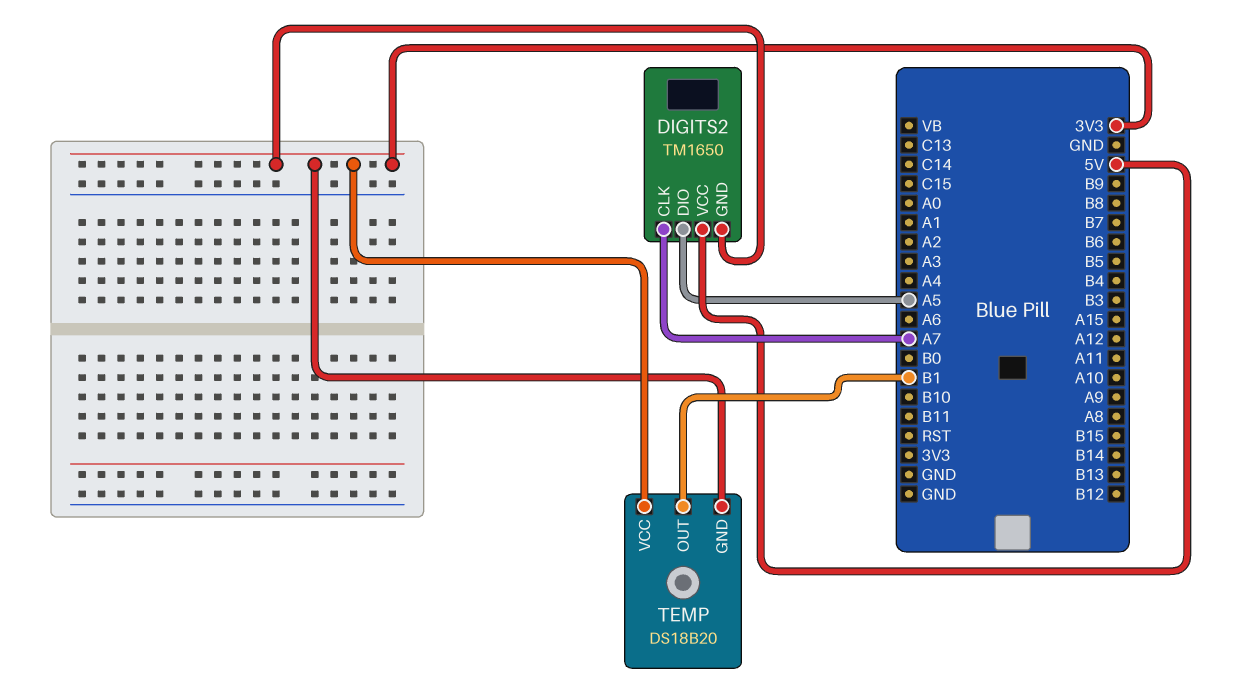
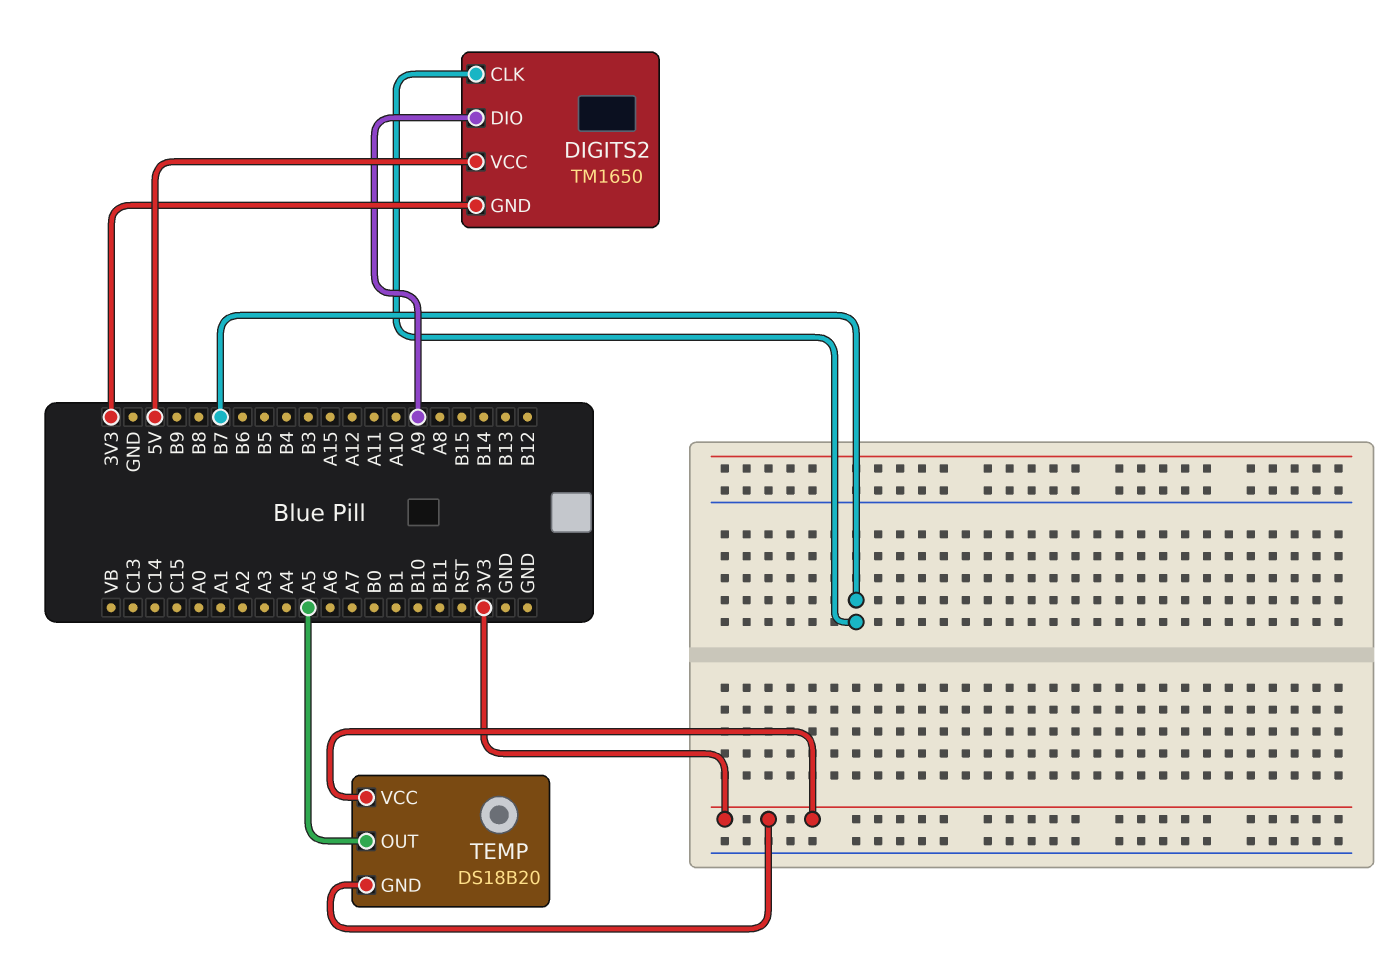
DIGITS2 pin CLK: A7 -> B7
DIGITS2 pin DIO: A5 -> A9
TEMP pin OUT: B1 -> A5

